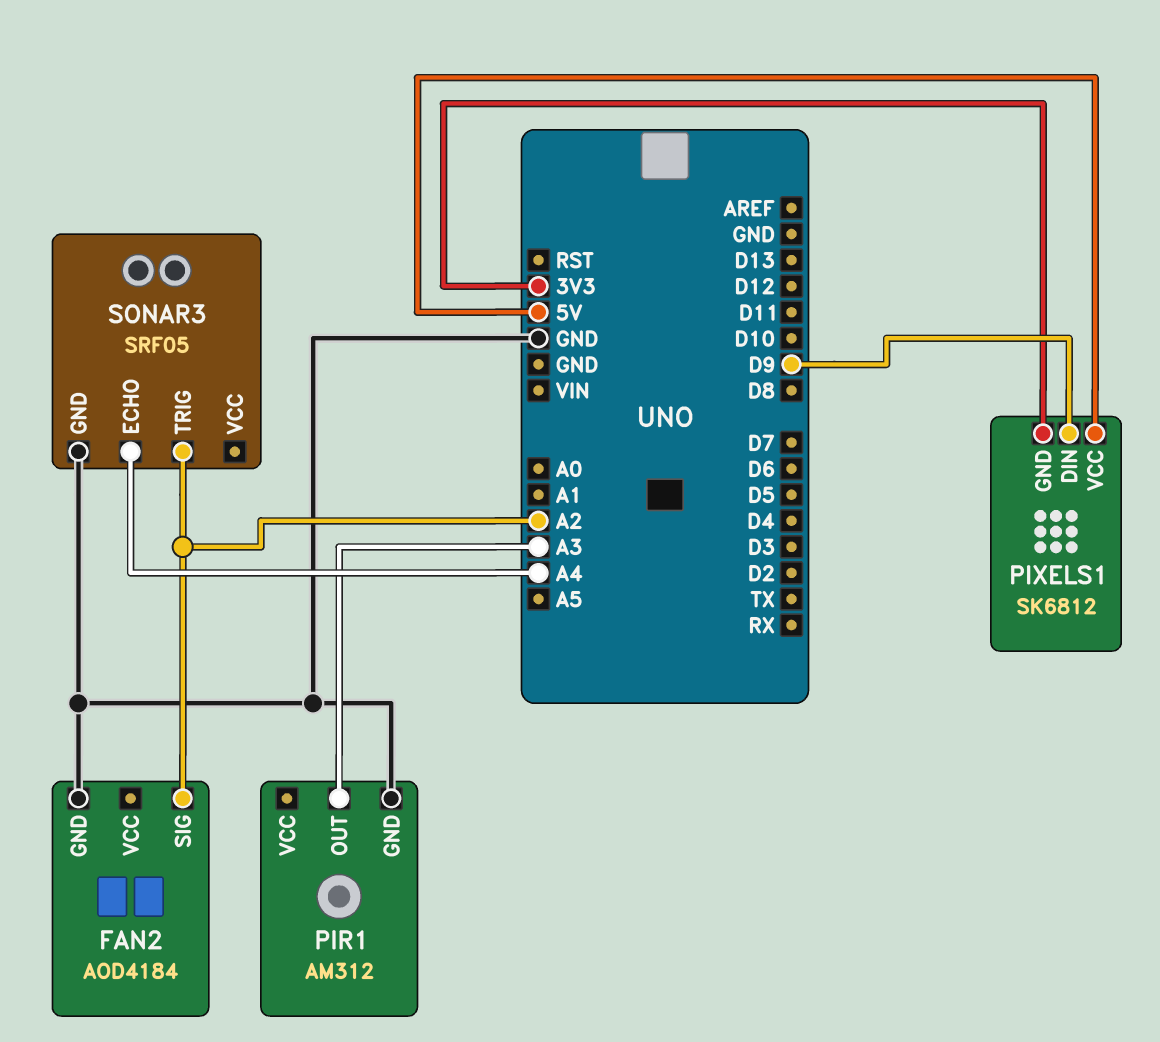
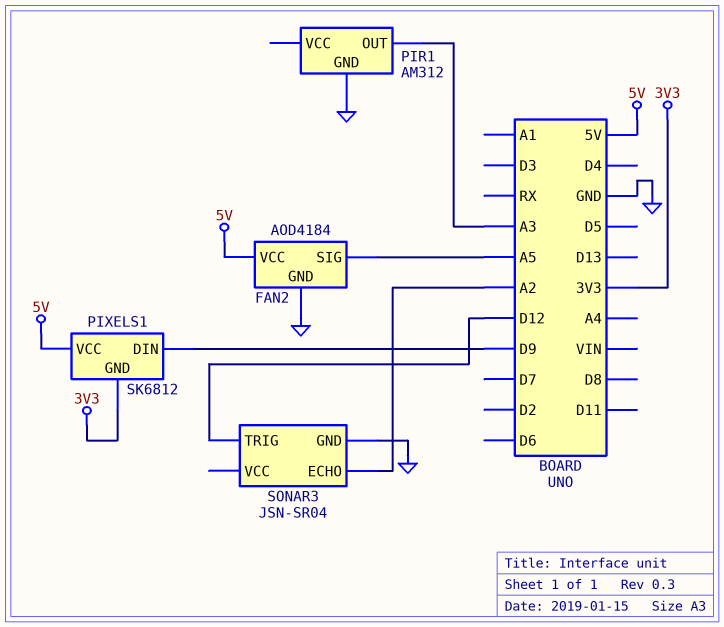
FAN2 pin SIG: A2 -> A5
FAN2 pin VCC: none -> 5V
SONAR3: SRF05 -> JSN-SR04
SONAR3 pin ECHO: A4 -> A2
SONAR3 pin TRIG: A2 -> D12

